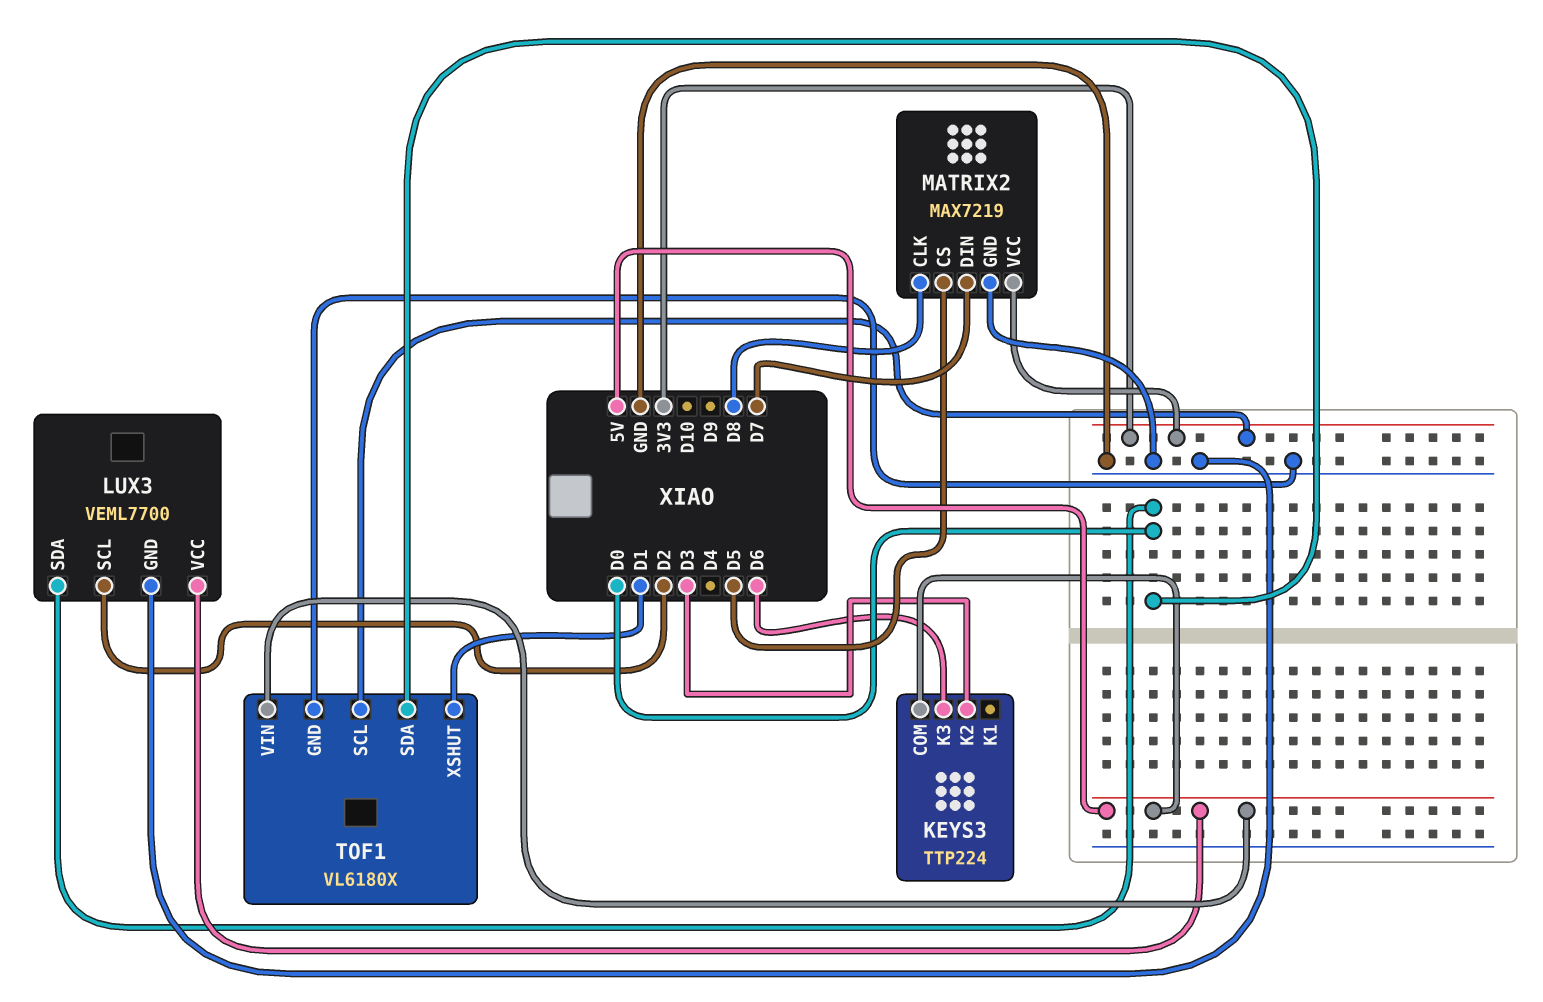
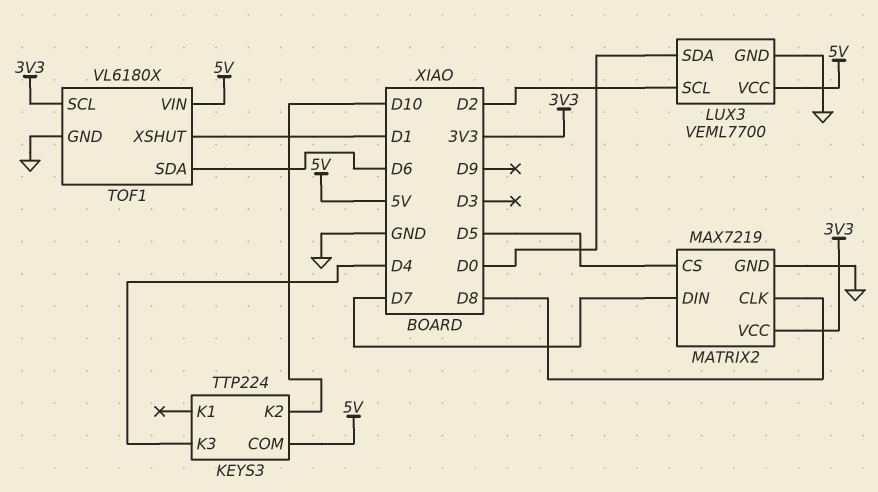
KEYS3 pin K2: D3 -> D10
KEYS3 pin K3: D6 -> D4
TOF1 pin SDA: D0 -> D6

